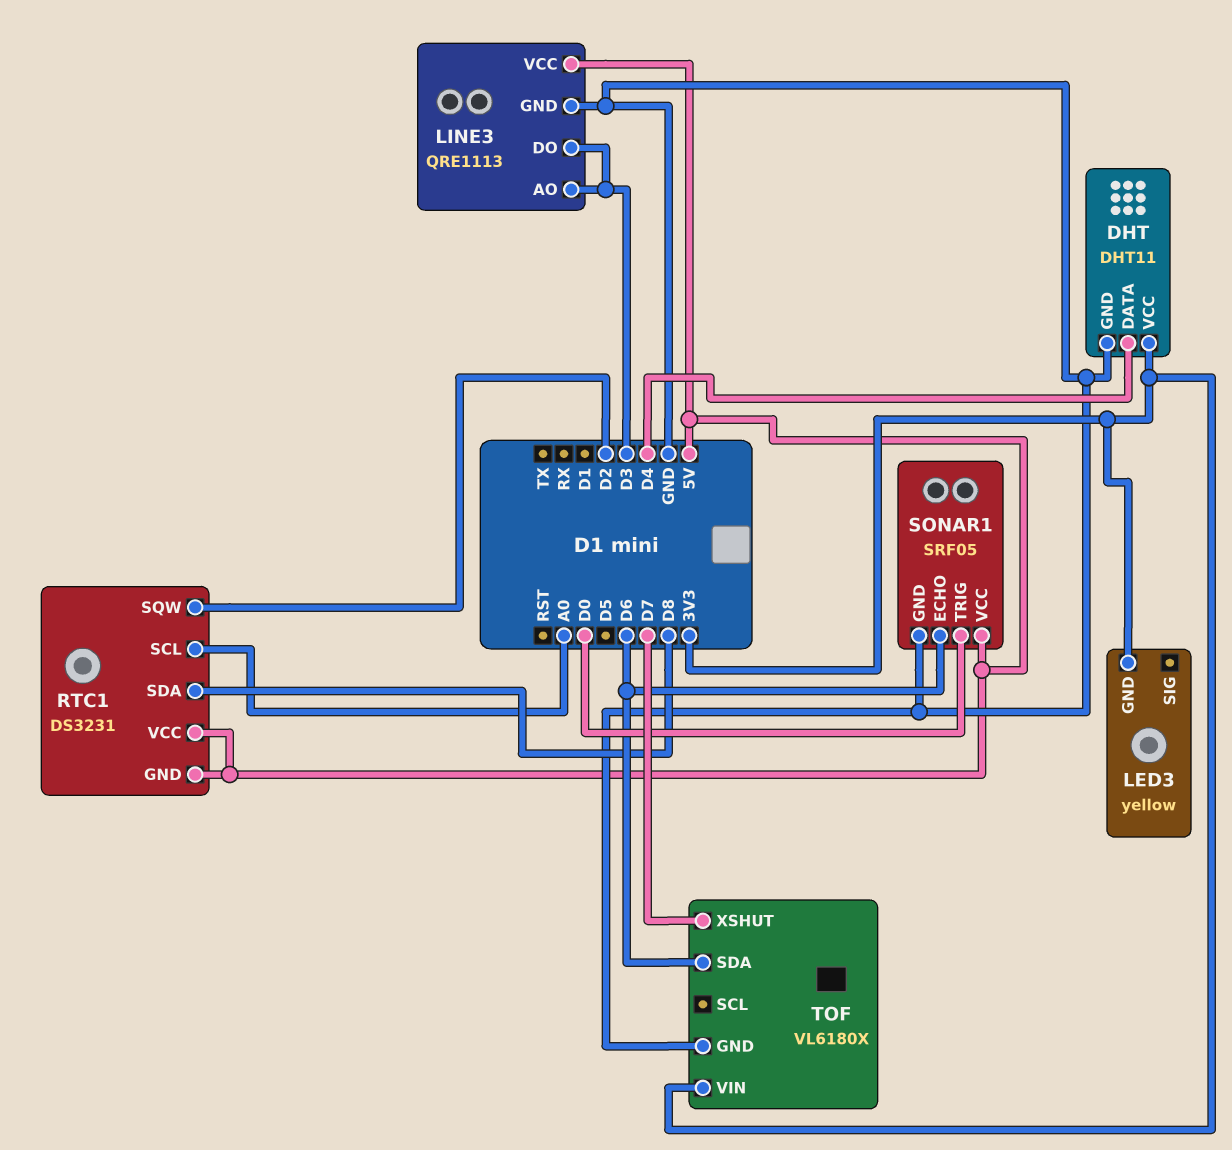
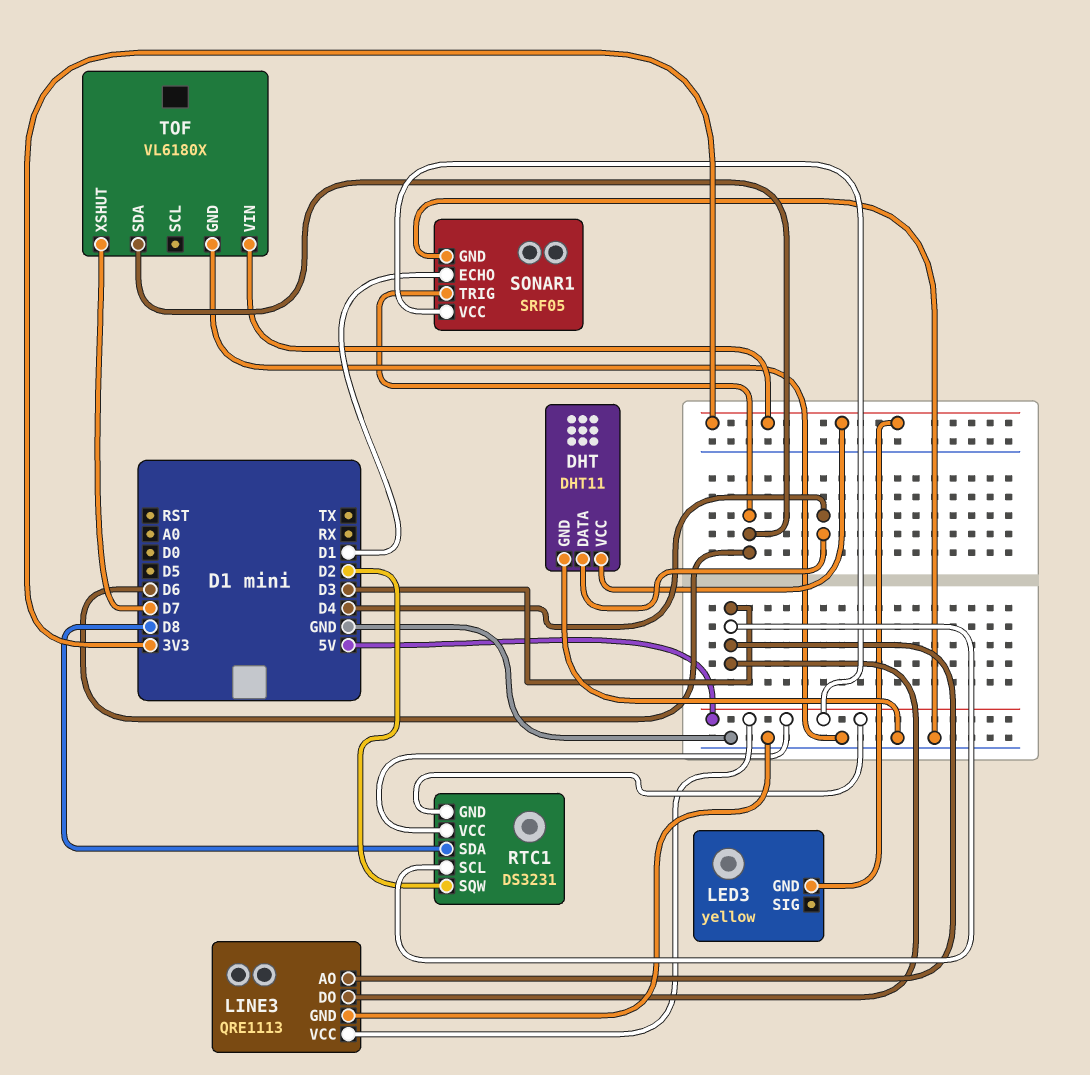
RTC1 pin SCL: A0 -> D3
SONAR1 pin ECHO: D6 -> D1
SONAR1 pin TRIG: D0 -> D6

